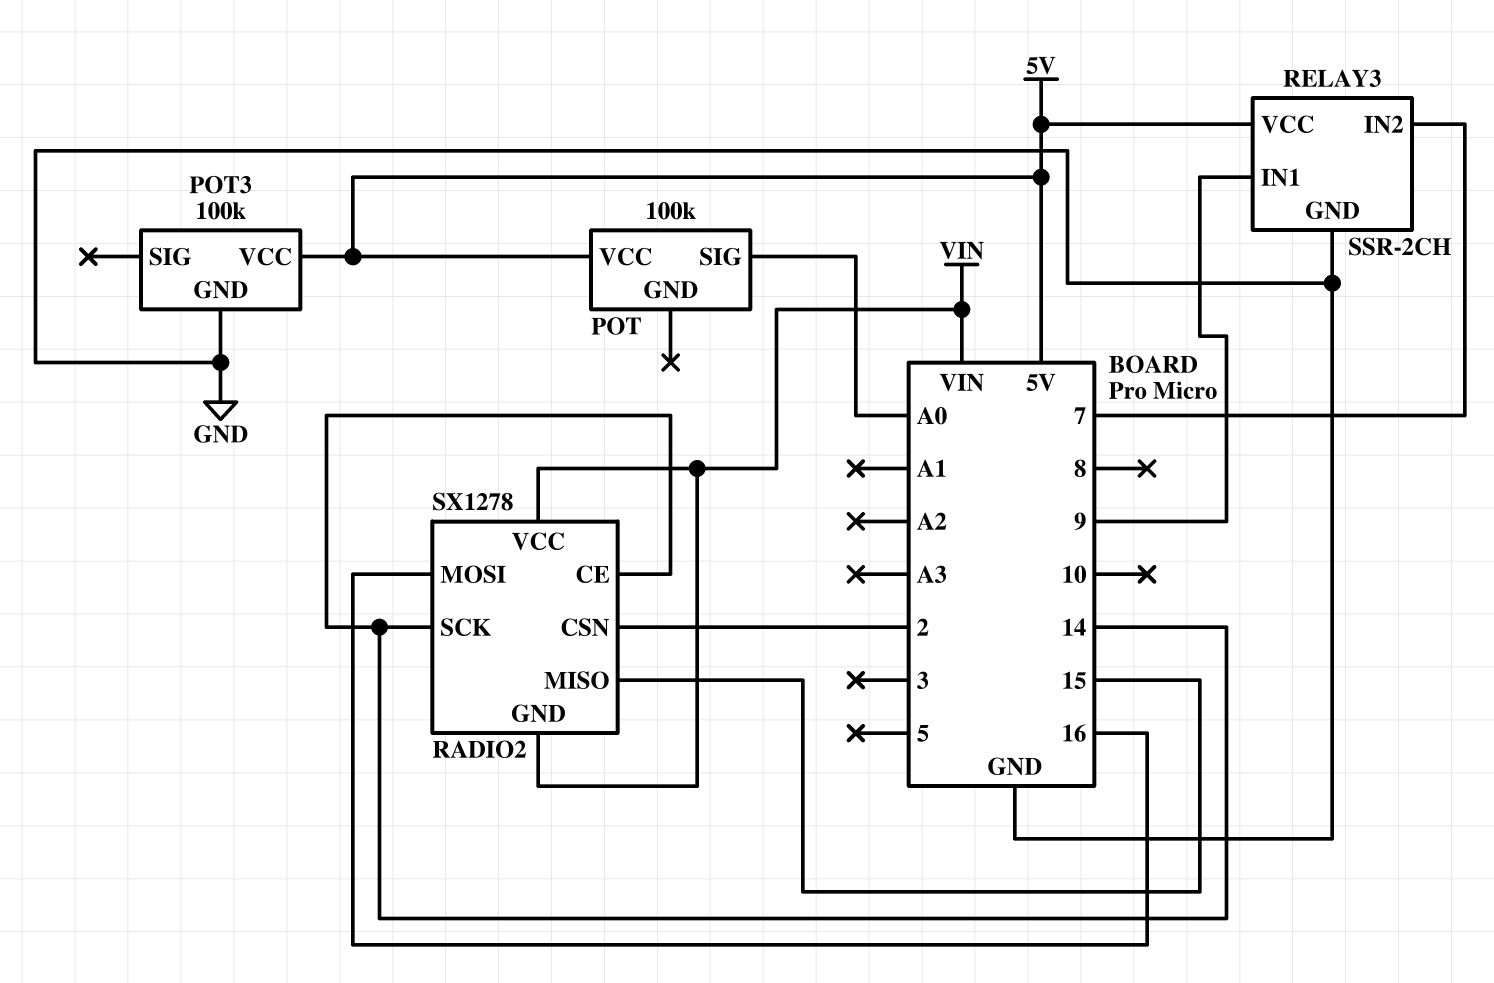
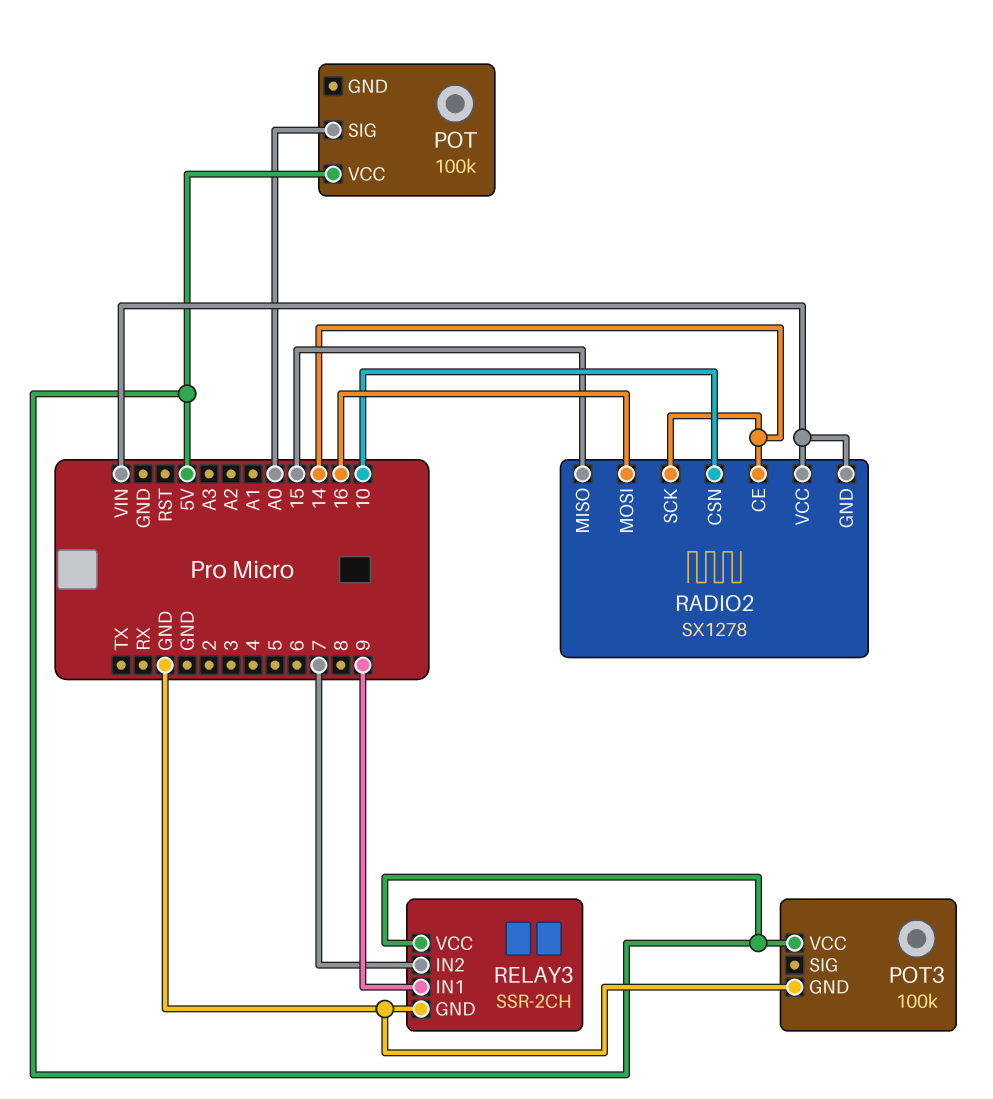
RADIO2 pin CSN: 2 -> 10

